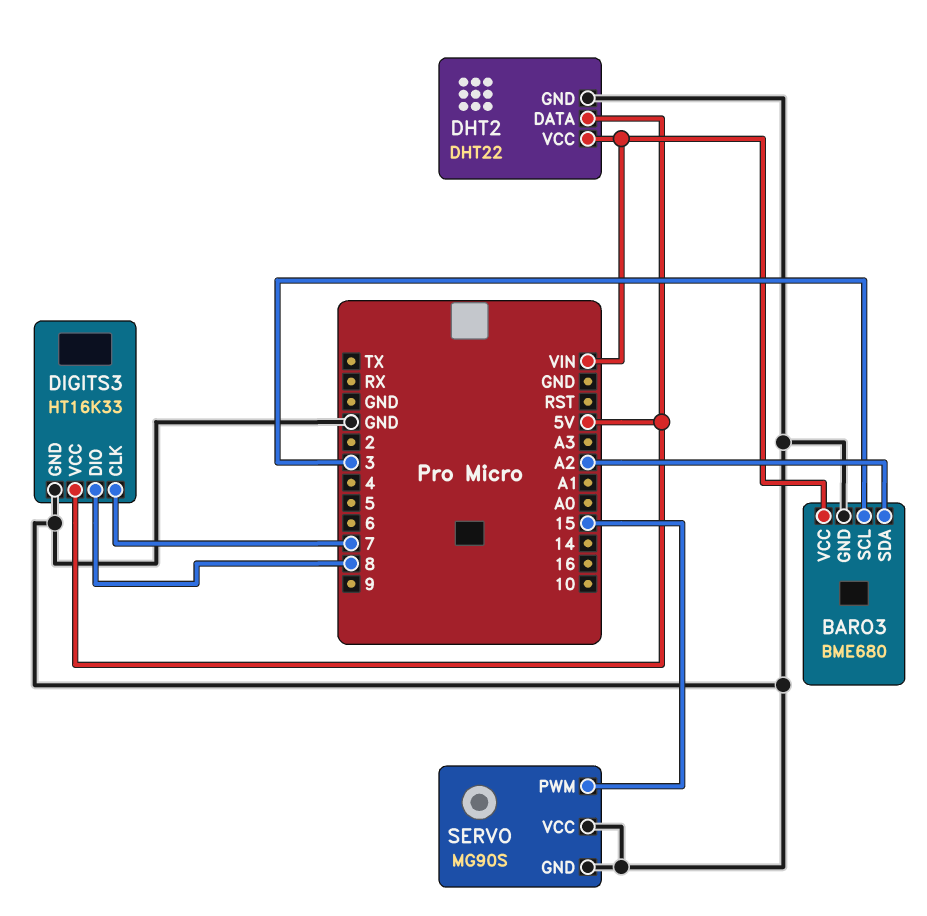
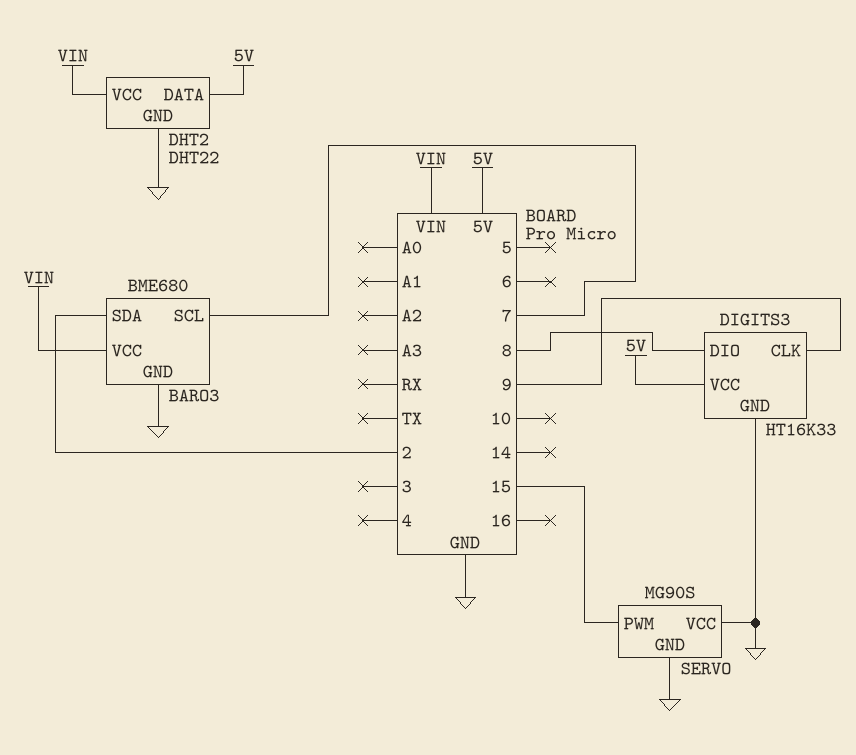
BARO3 pin SCL: 3 -> 7
BARO3 pin SDA: A2 -> 2
DIGITS3 pin CLK: 7 -> 9

